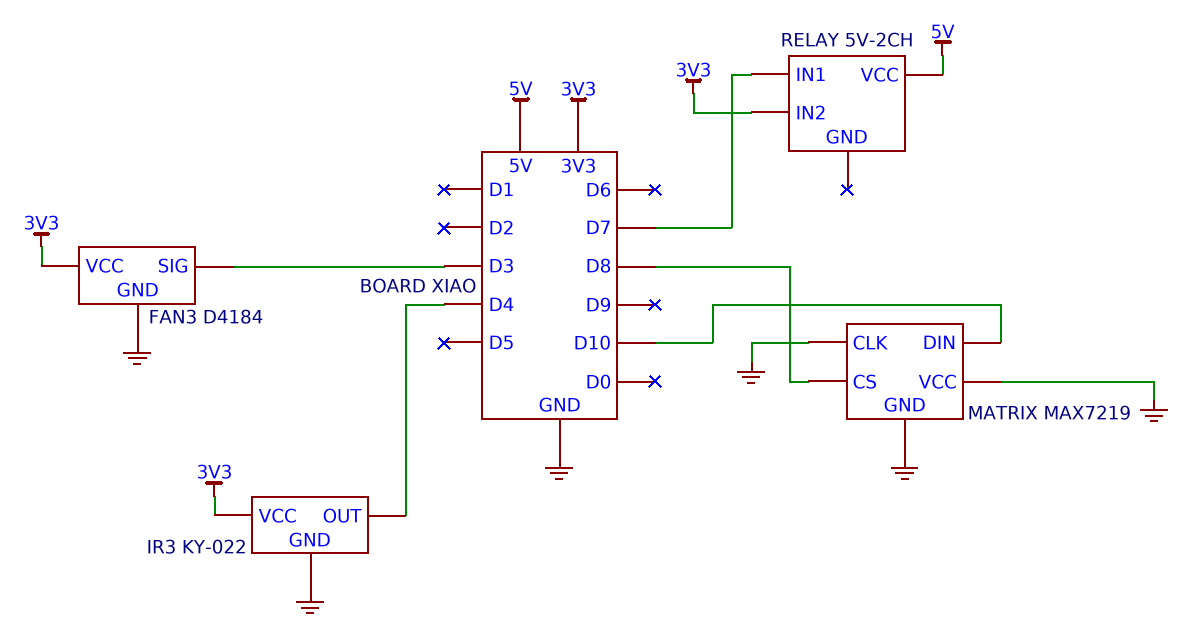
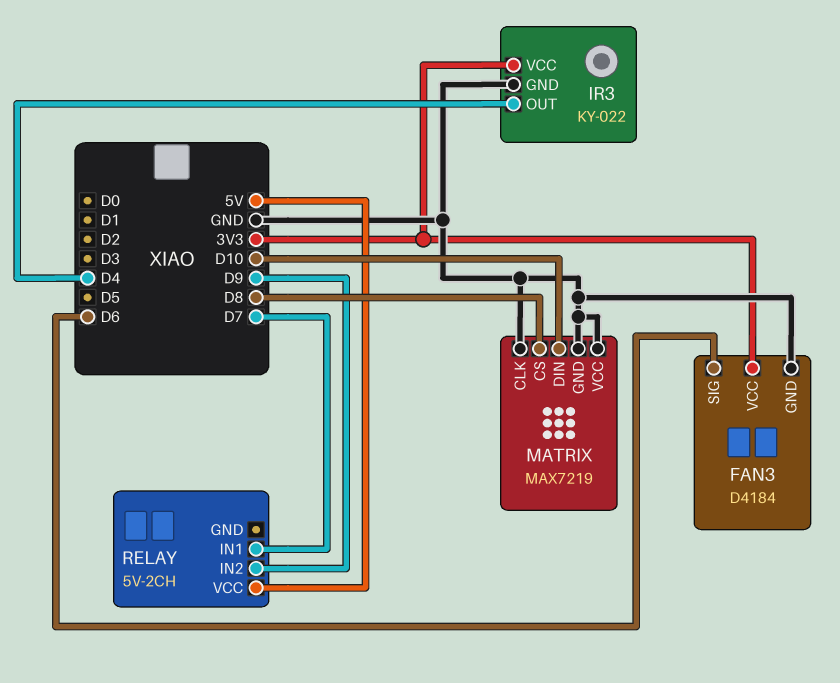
FAN3 pin SIG: D3 -> D6
RELAY pin IN2: 3V3 -> D9

